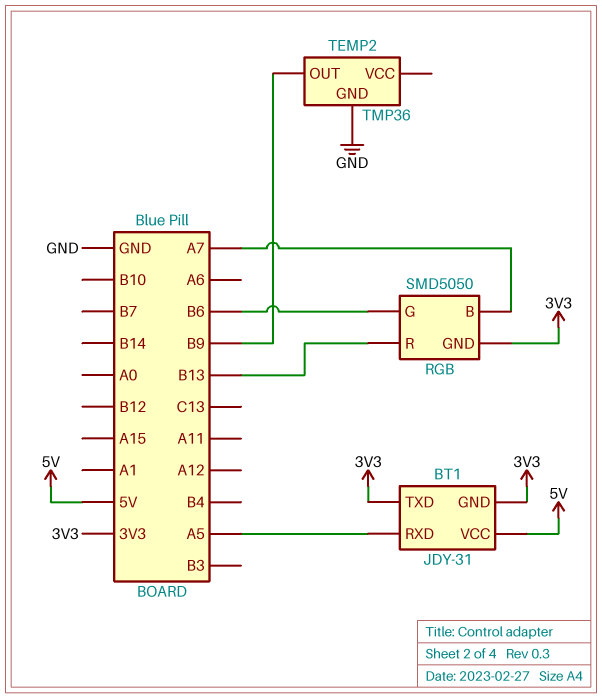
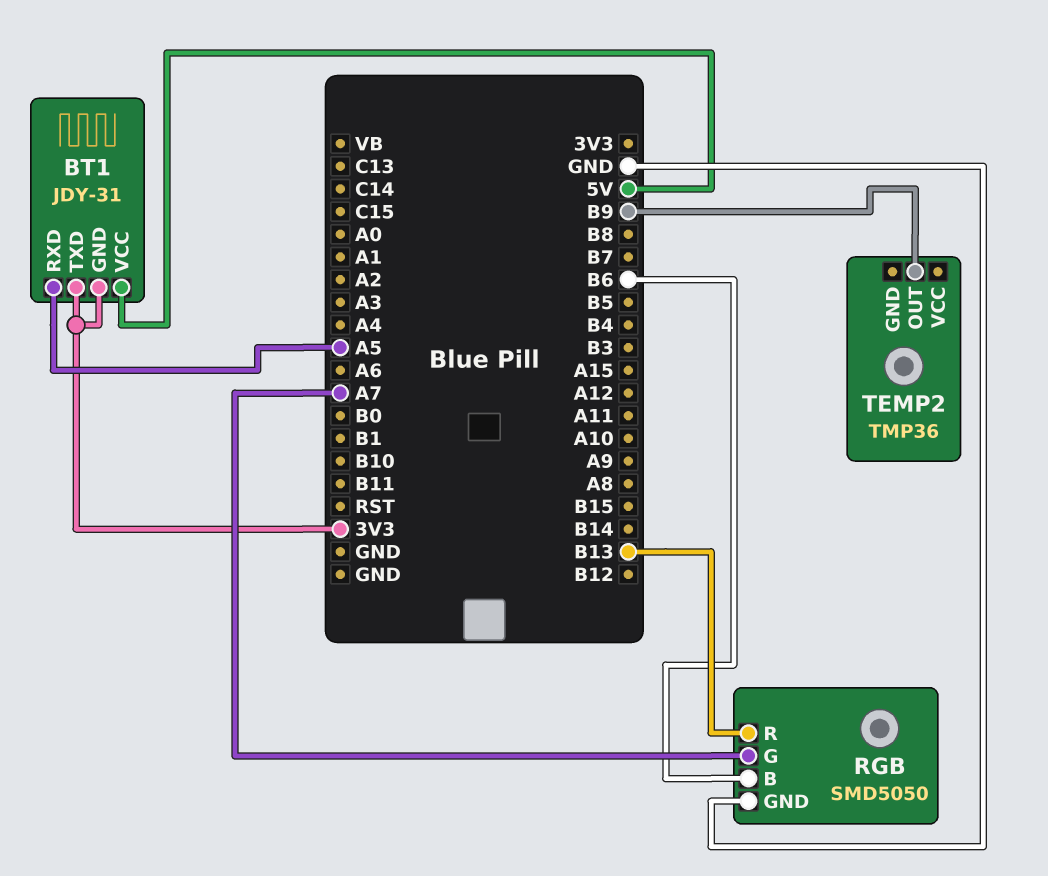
RGB pin B: A7 -> B6
RGB pin G: B6 -> A7
RGB pin GND: 3V3 -> GND
TEMP2 pin GND: GND -> none

